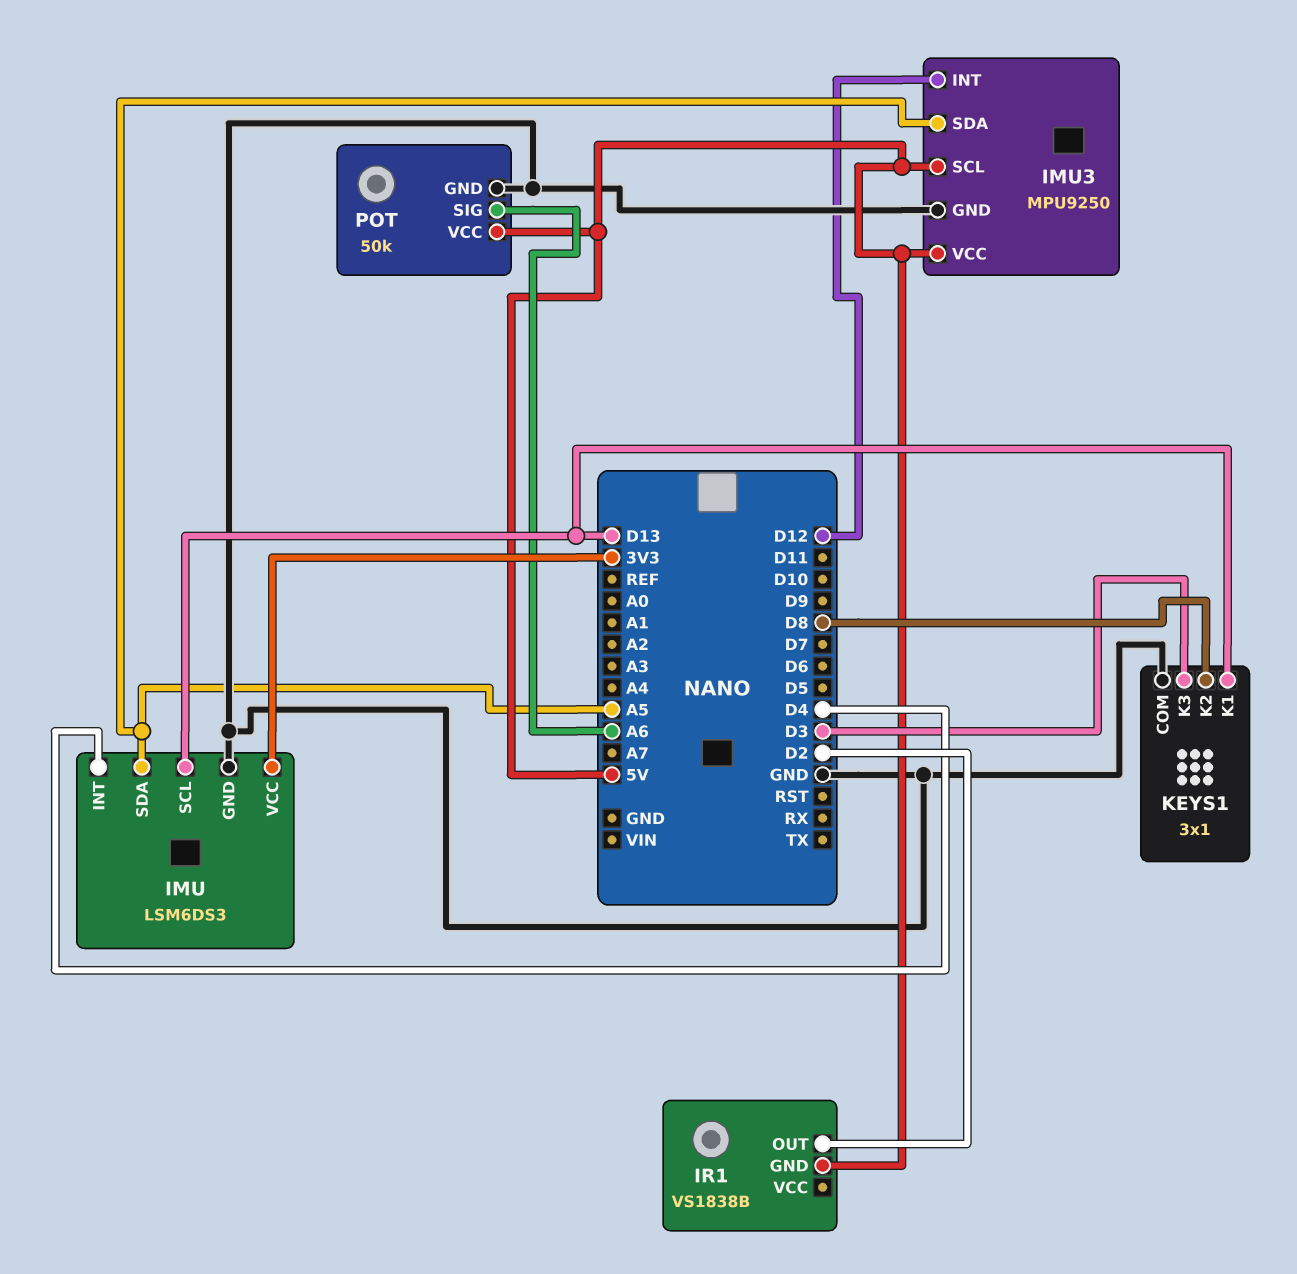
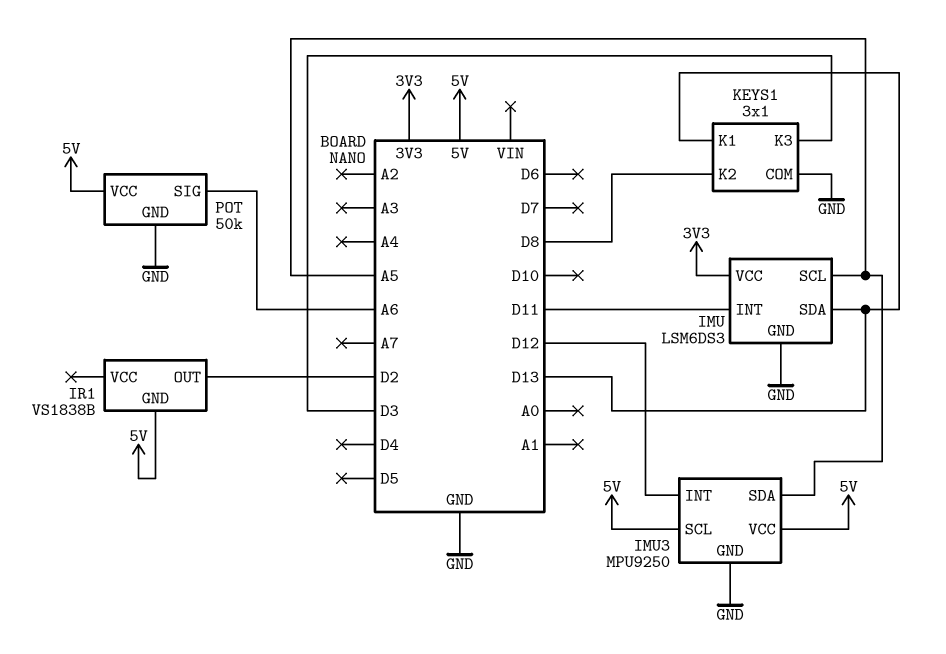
IMU pin INT: D4 -> D11
IMU pin SCL: D13 -> A5
IMU pin SDA: A5 -> D13

